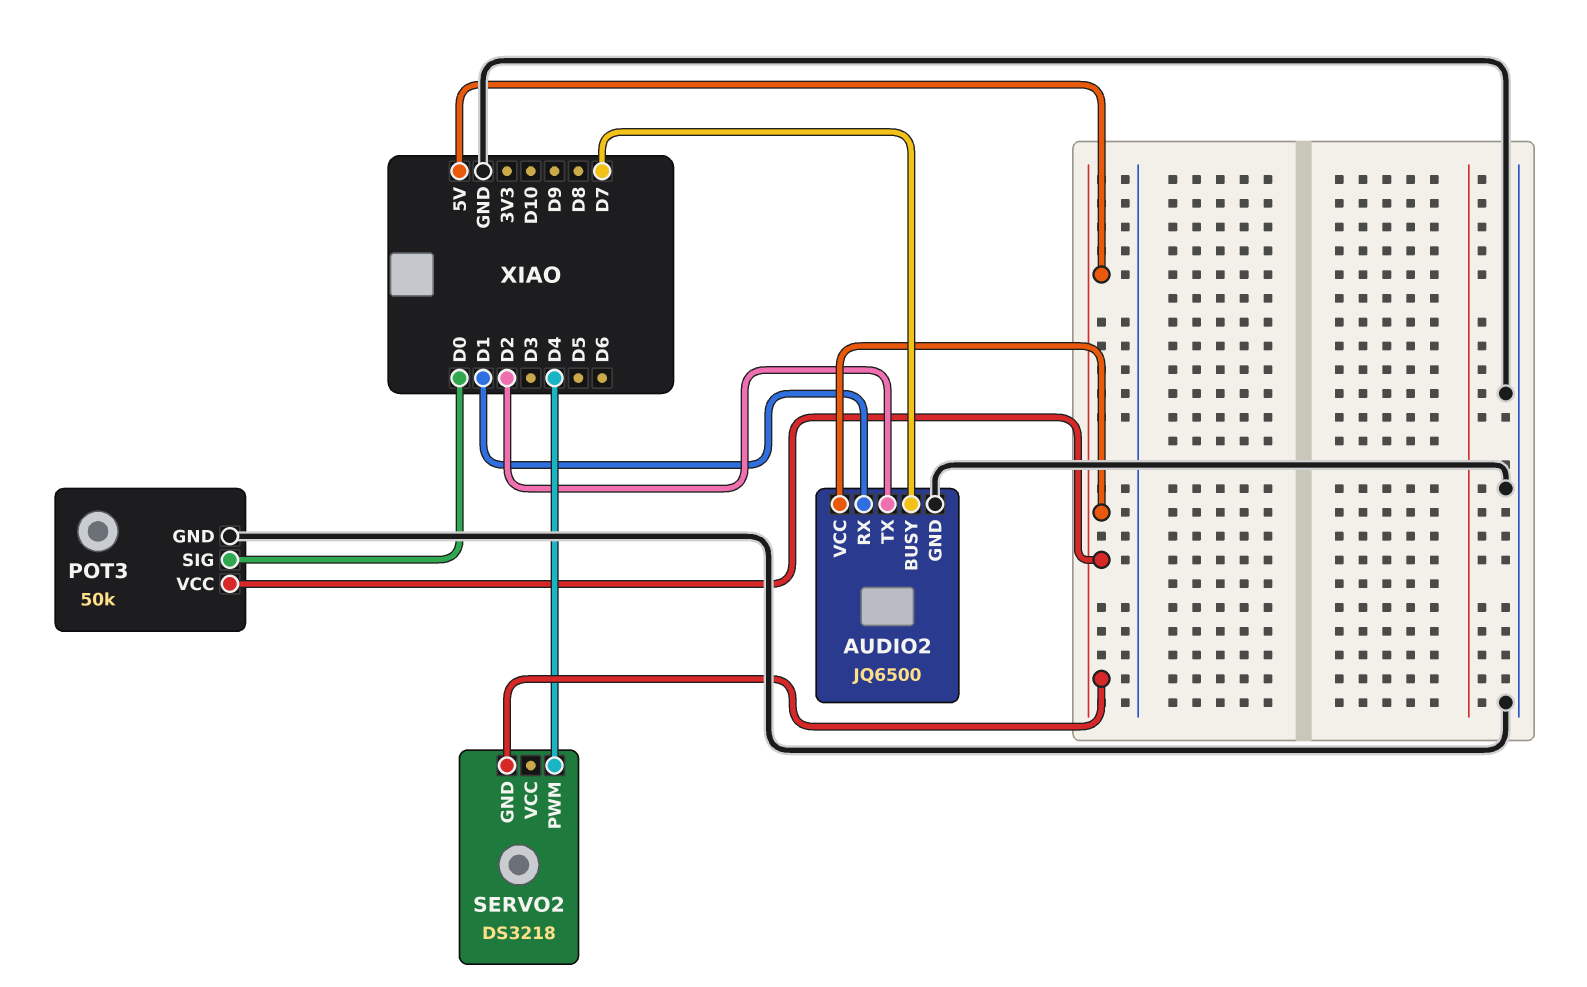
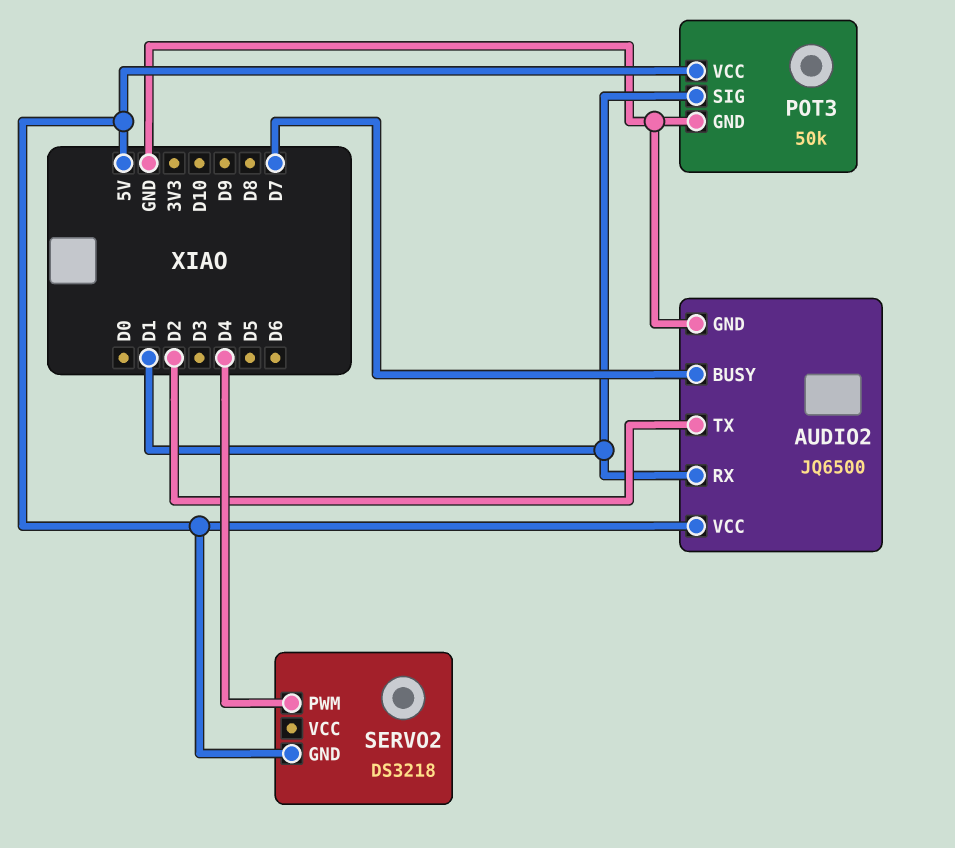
POT3 pin SIG: D0 -> D1

